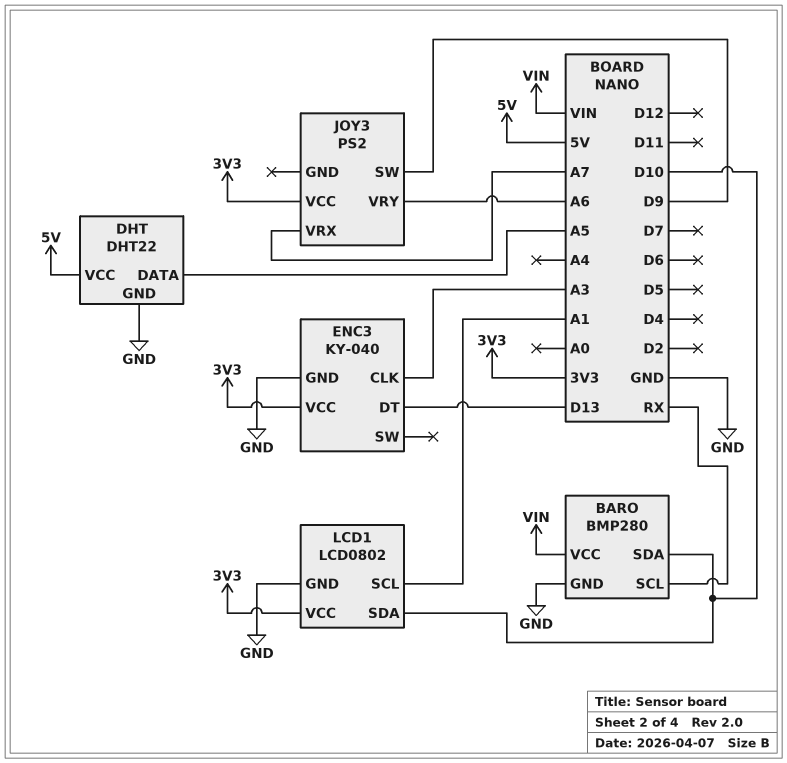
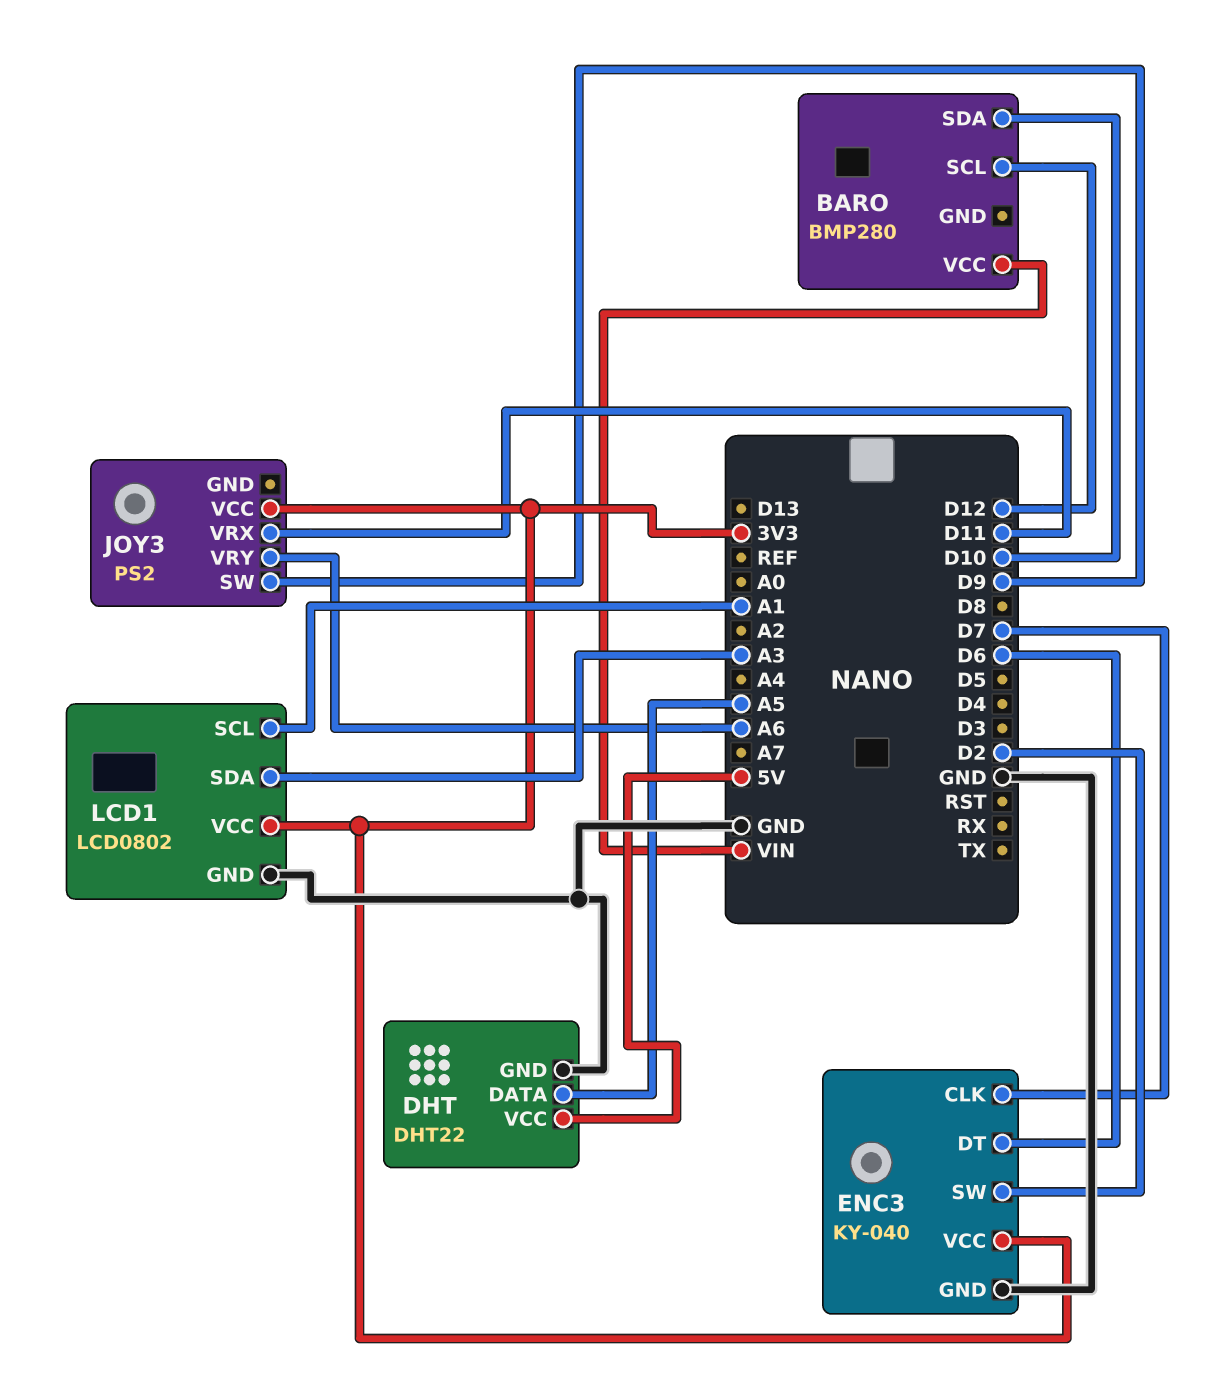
BARO pin GND: GND -> none
BARO pin SCL: RX -> D12
ENC3 pin CLK: A3 -> D7
ENC3 pin DT: D13 -> D6
ENC3 pin SW: none -> D2
JOY3 pin VRX: A7 -> D11
LCD1 pin SDA: D10 -> A3

